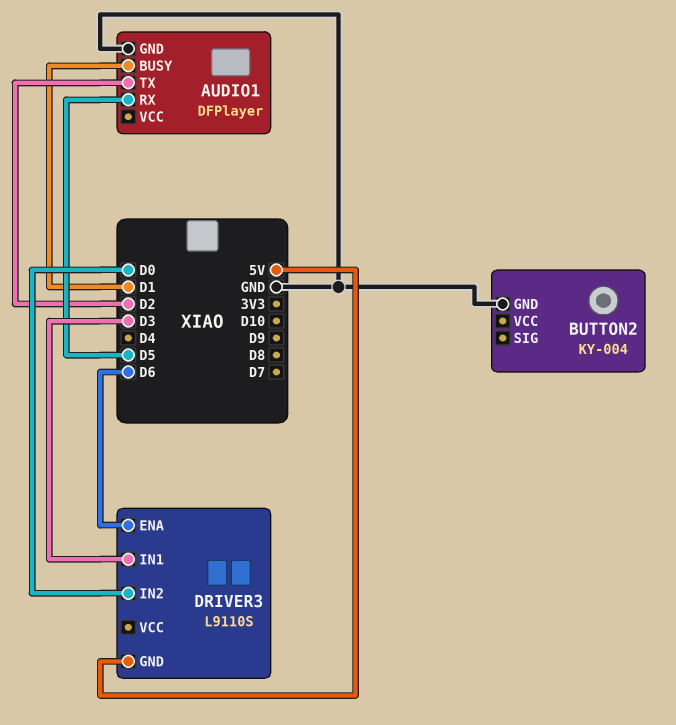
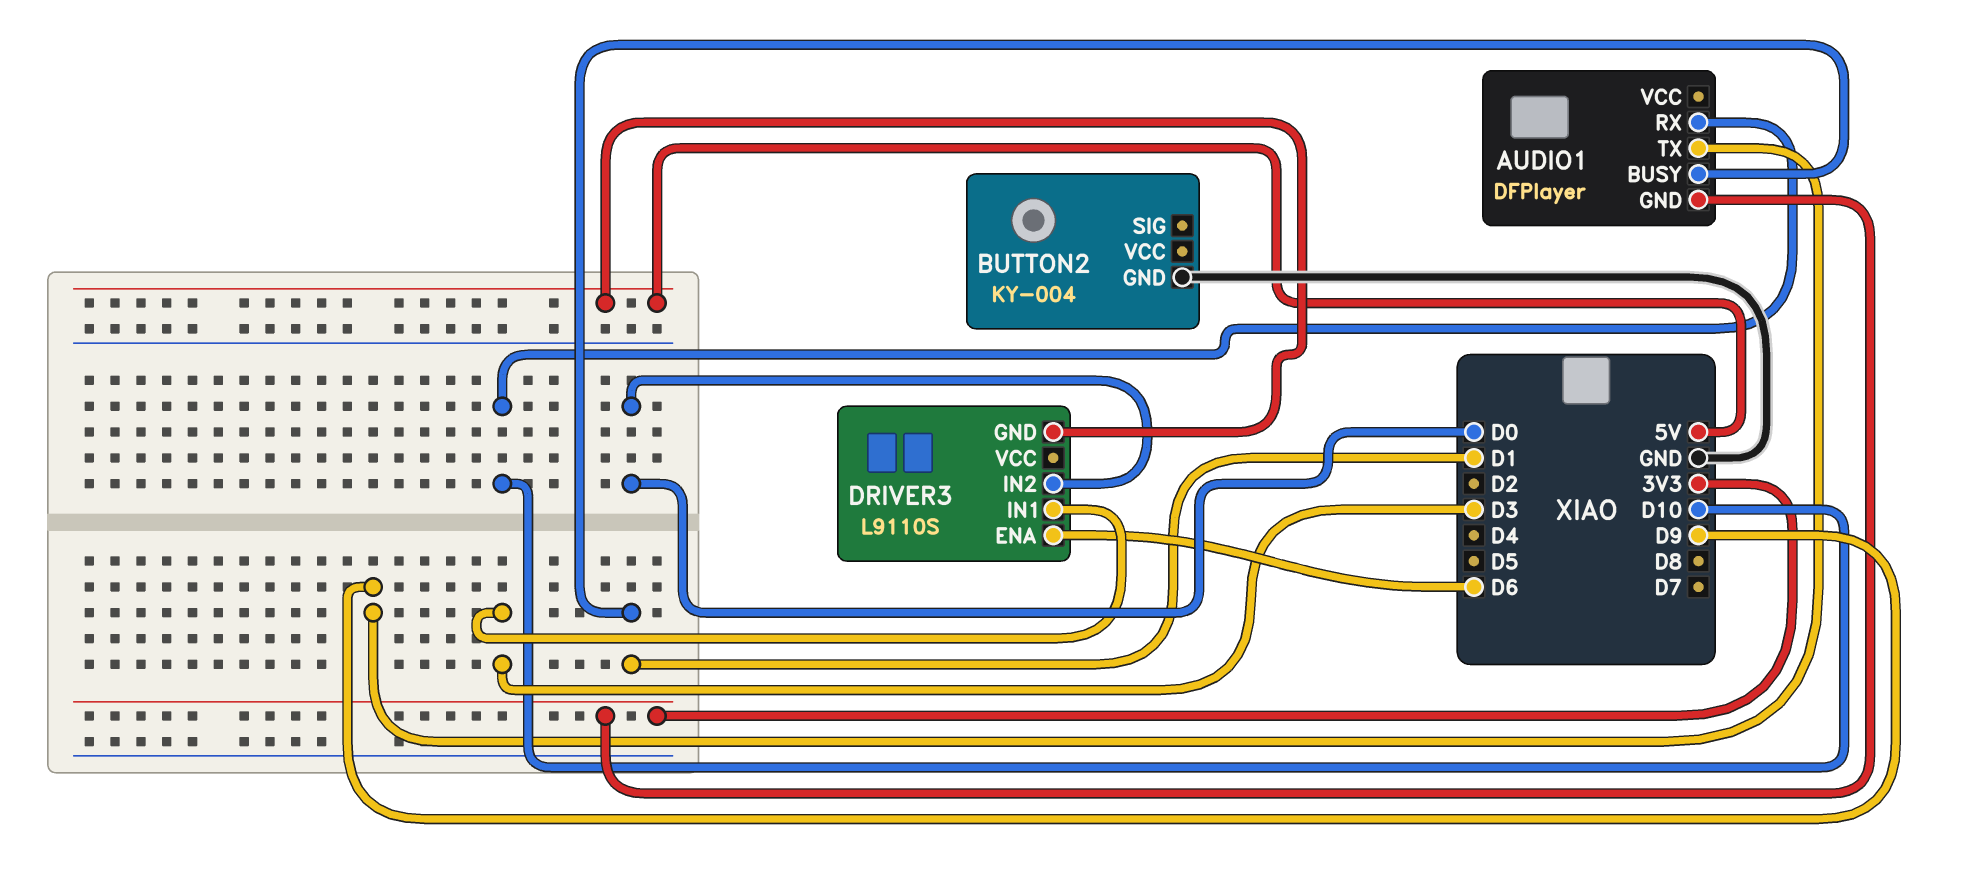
AUDIO1 pin GND: GND -> 3V3
AUDIO1 pin RX: D5 -> D10
AUDIO1 pin TX: D2 -> D9

